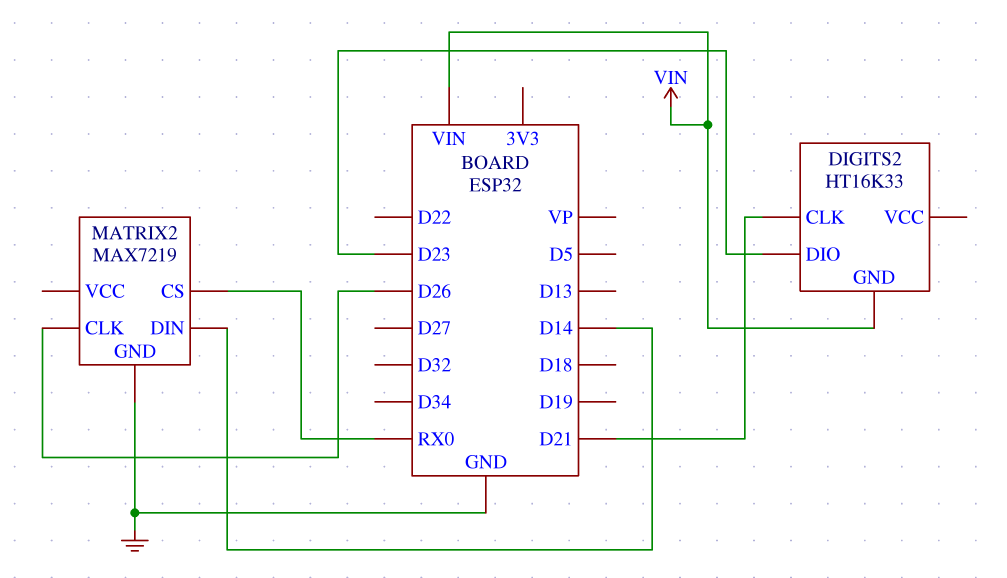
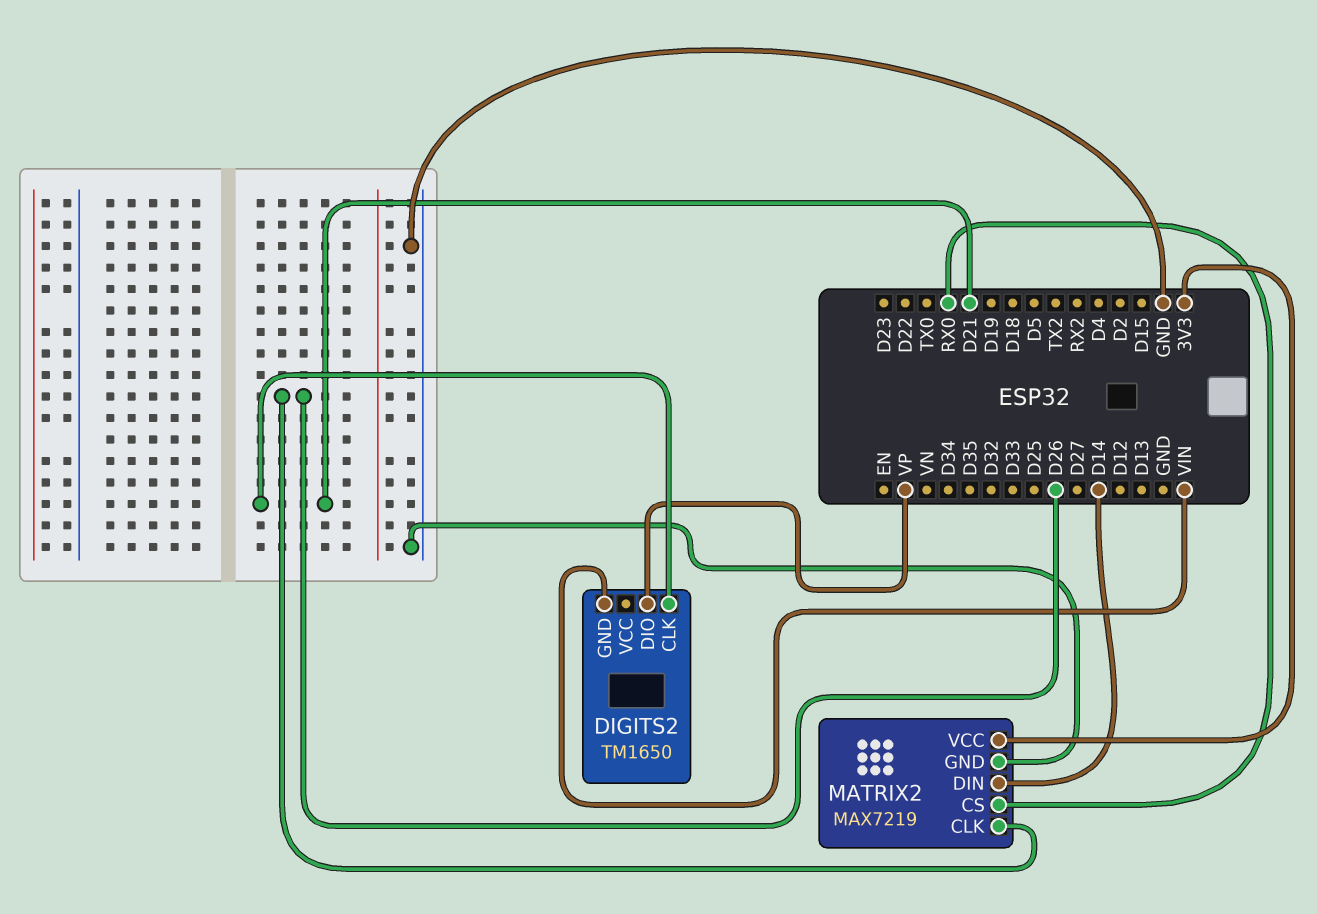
DIGITS2: HT16K33 -> TM1650
DIGITS2 pin DIO: D23 -> VP
MATRIX2 pin VCC: none -> 3V3

